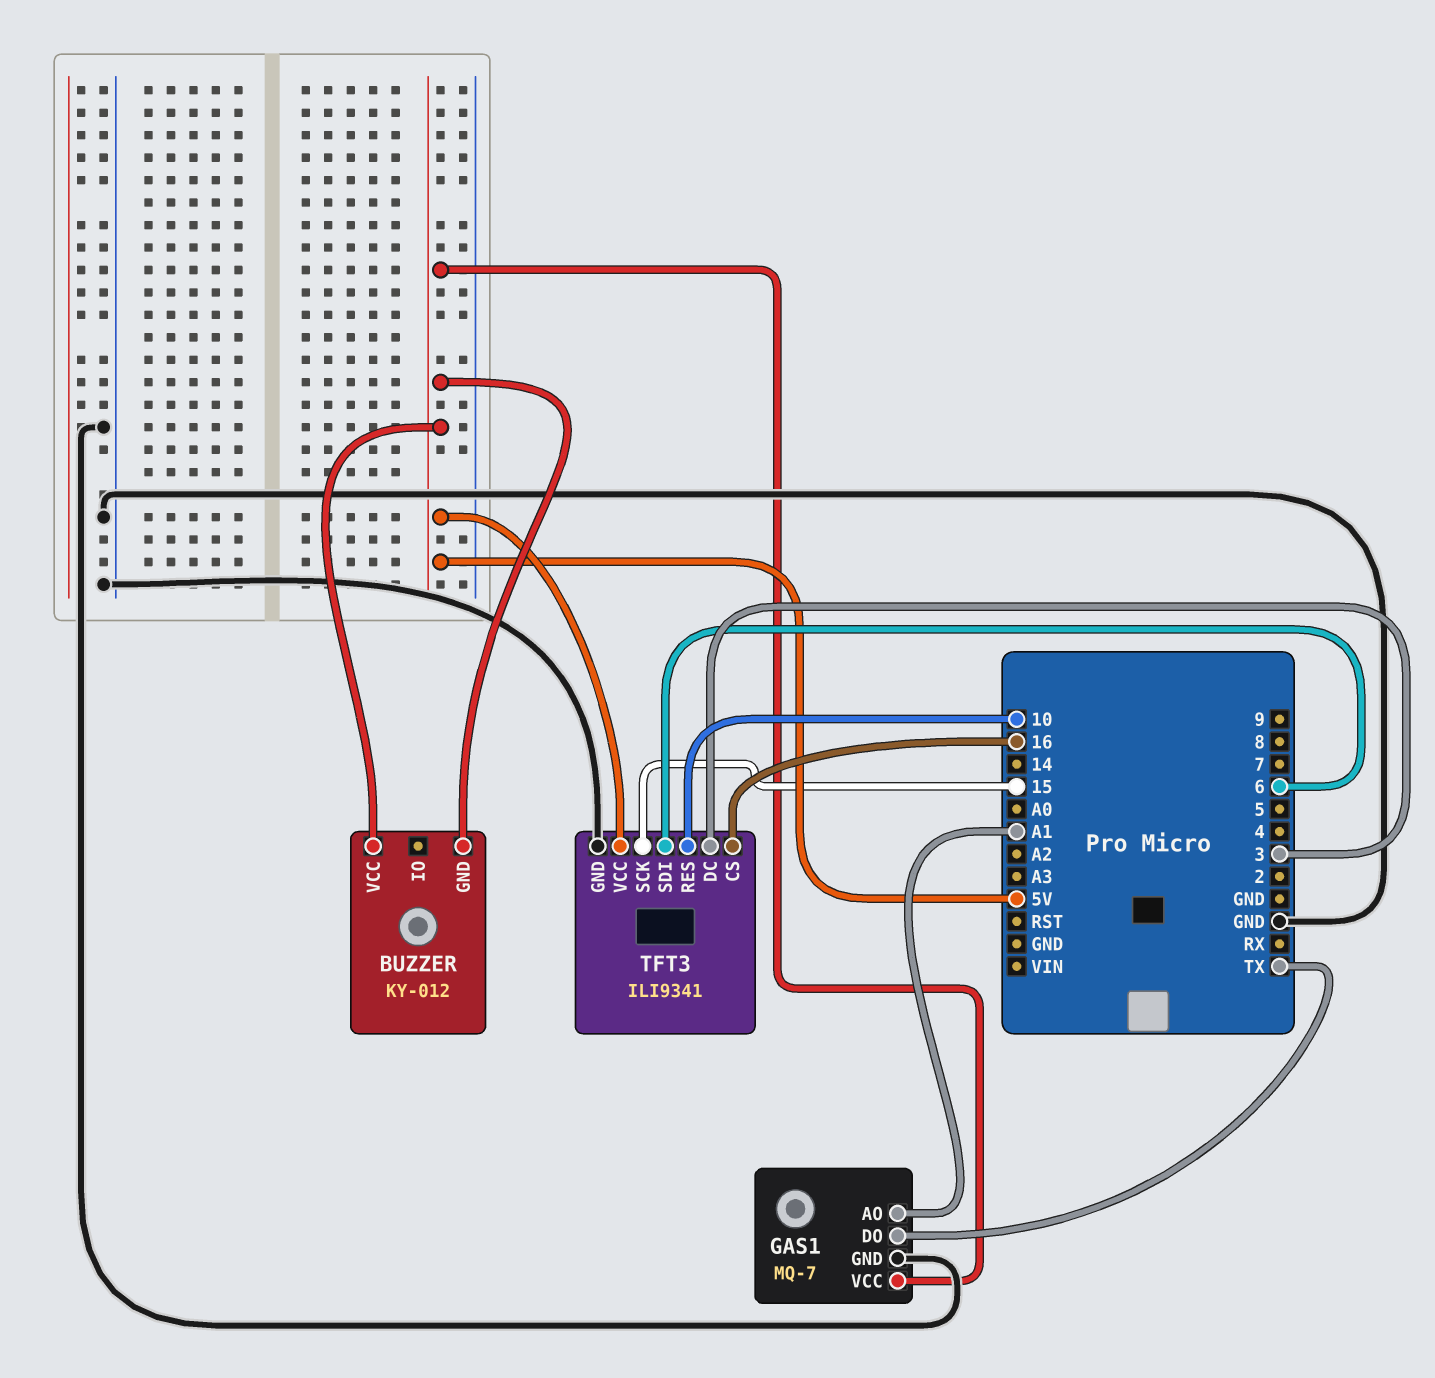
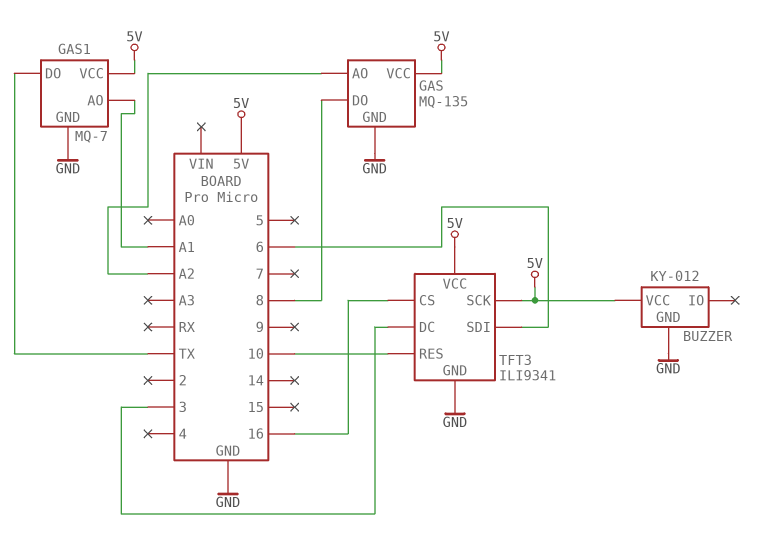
BUZZER pin GND: 5V -> GND
GAS: none -> MQ-135
GAS pin AO: none -> A2
GAS pin DO: none -> 8
GAS pin GND: none -> GND
GAS pin VCC: none -> 5V
TFT3 pin SCK: 15 -> 5V

